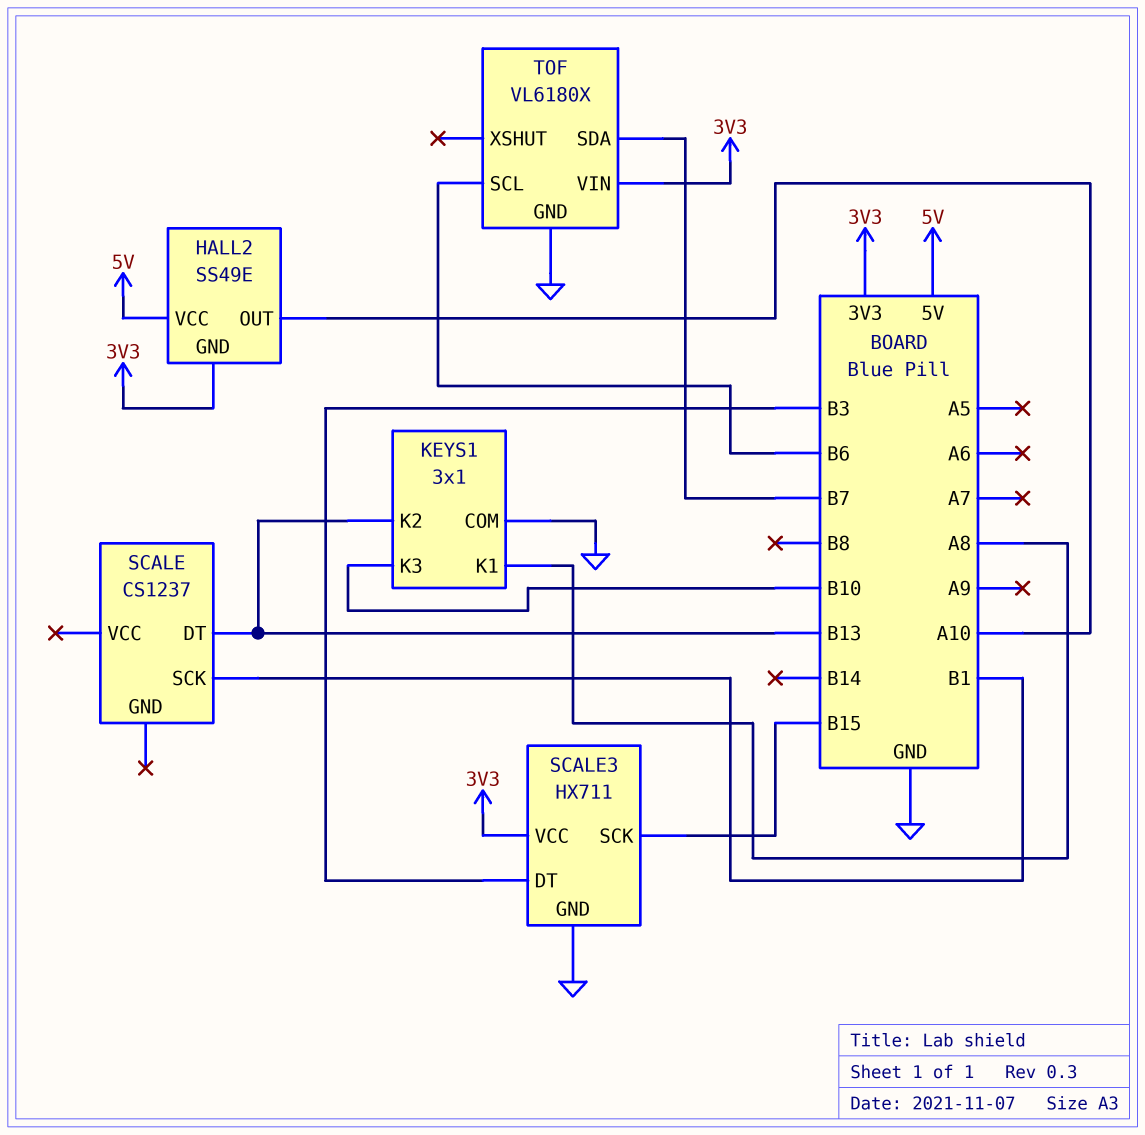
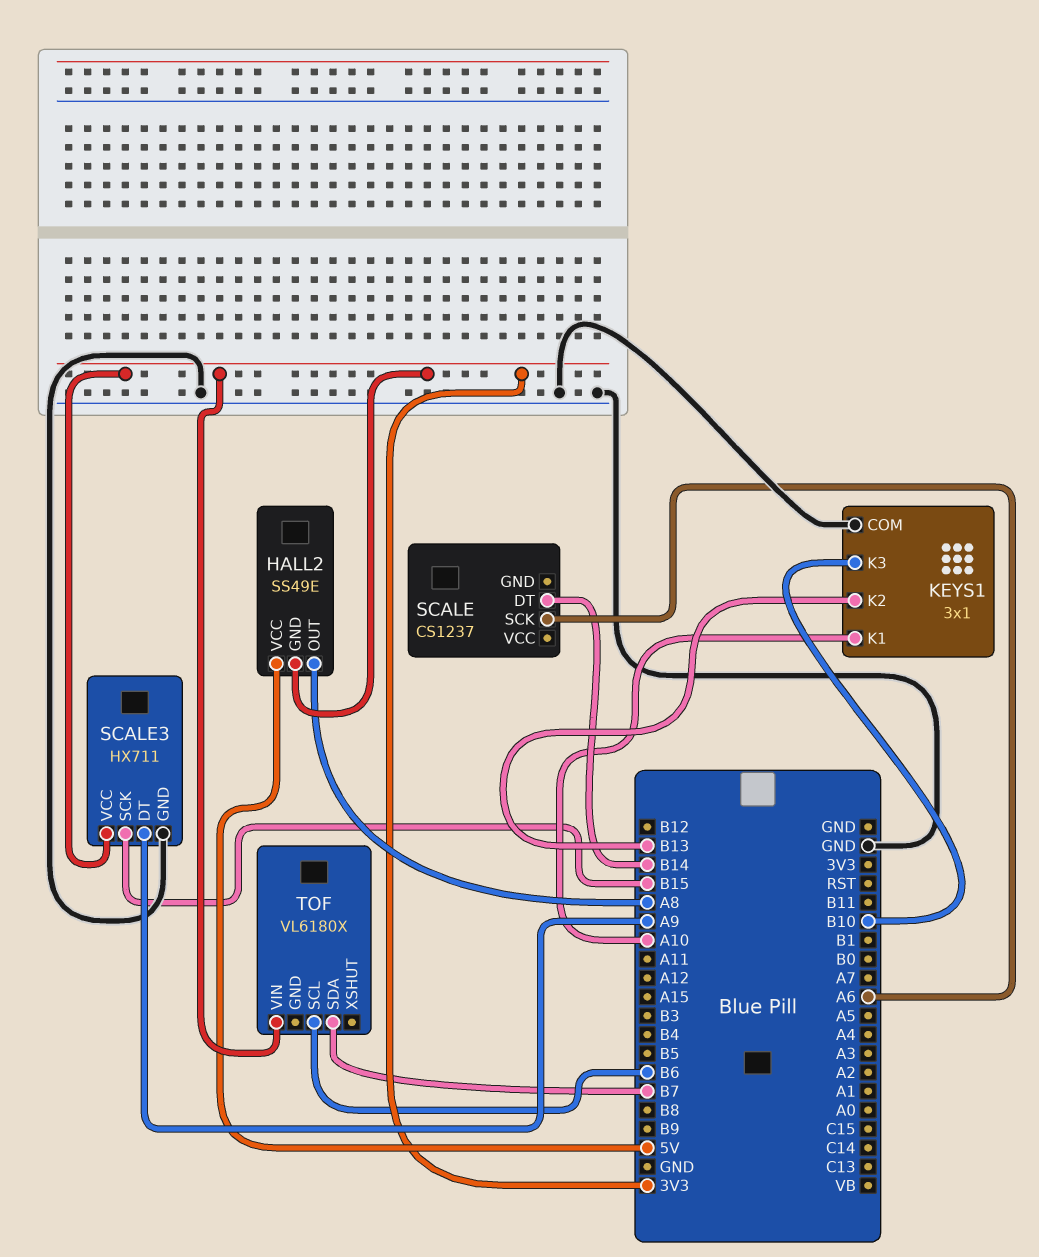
HALL2 pin OUT: A10 -> A8
KEYS1 pin K1: A8 -> A10
SCALE pin DT: B13 -> B14
SCALE pin SCK: B1 -> A6
SCALE3 pin DT: B3 -> A9
TOF pin GND: GND -> none

